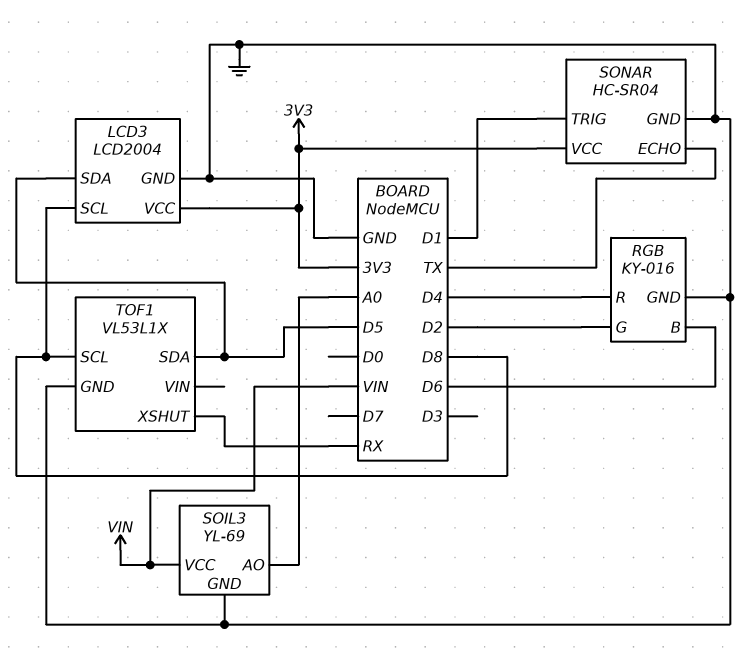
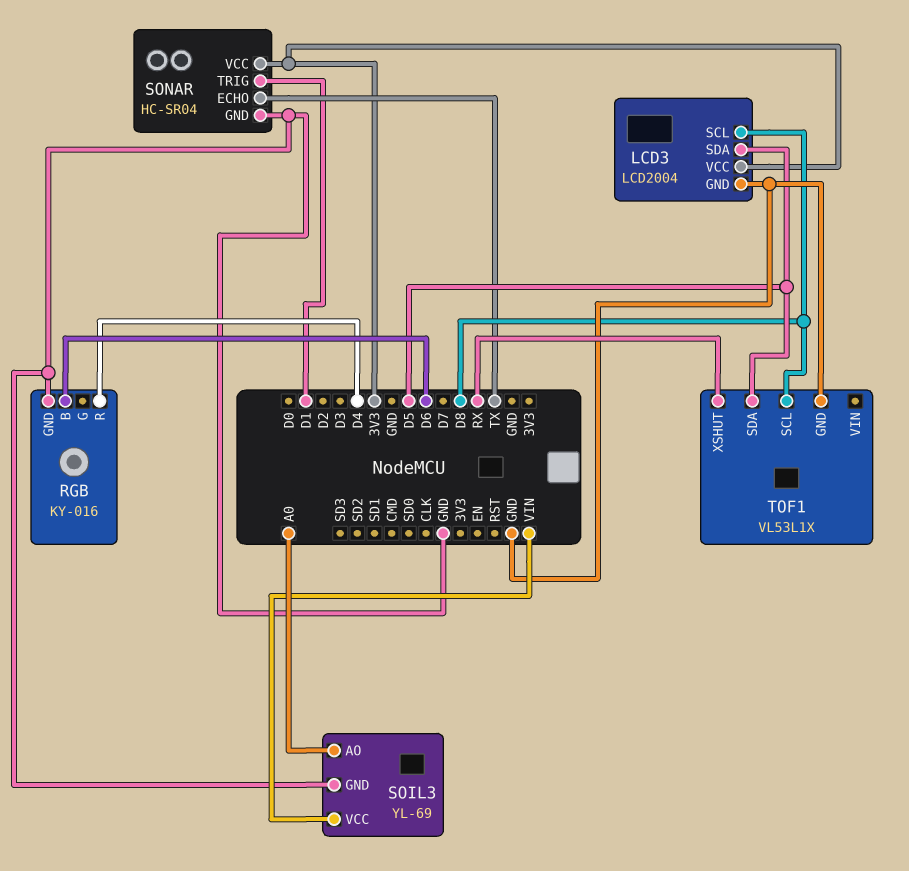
RGB pin G: D2 -> none

